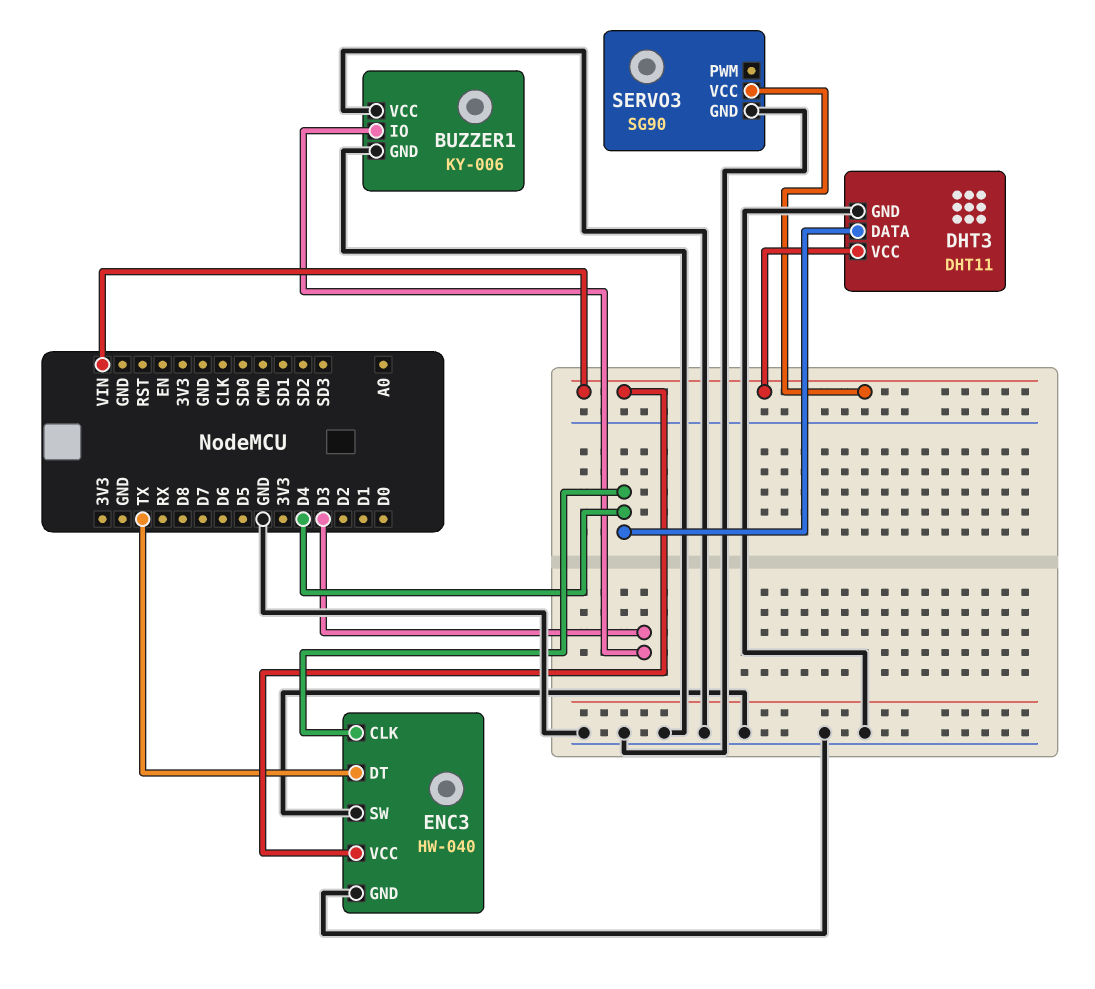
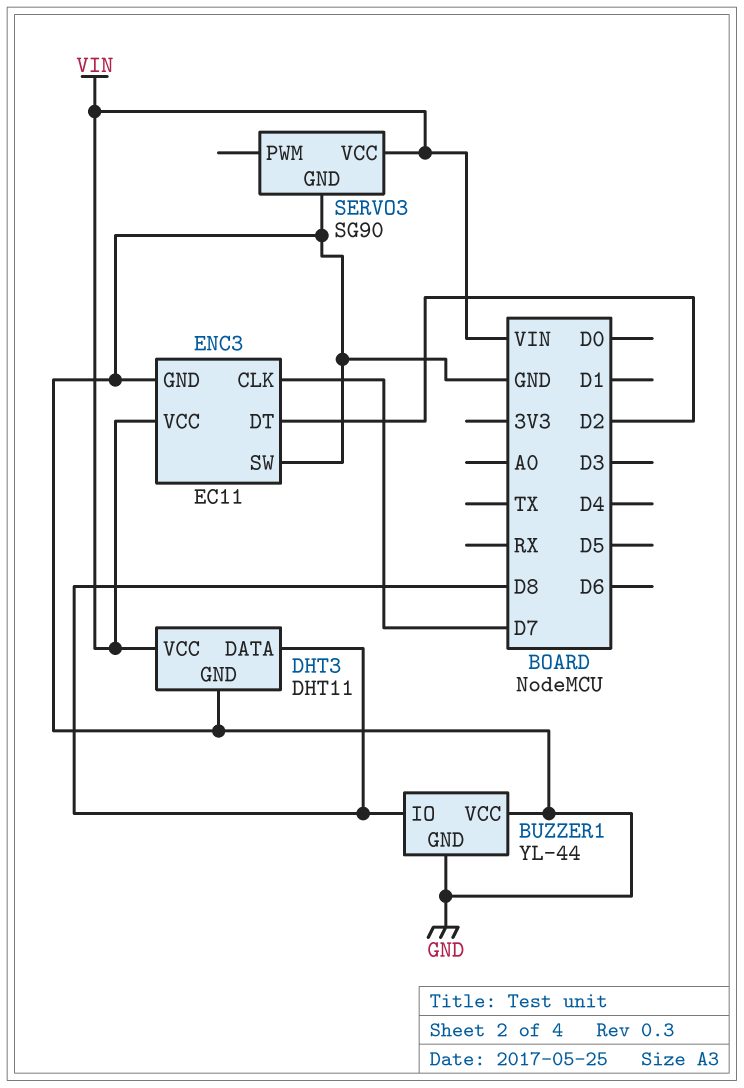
BUZZER1: KY-006 -> YL-44
BUZZER1 pin IO: D3 -> D8
DHT3 pin DATA: D4 -> D8
ENC3: HW-040 -> EC11
ENC3 pin CLK: D4 -> D7
ENC3 pin DT: TX -> D2

